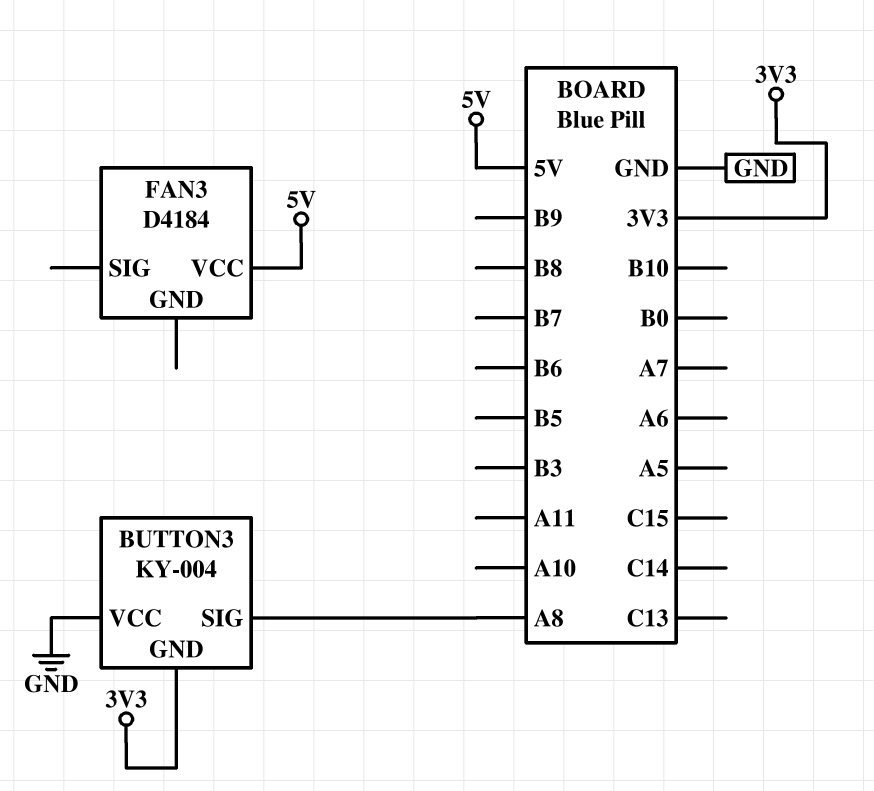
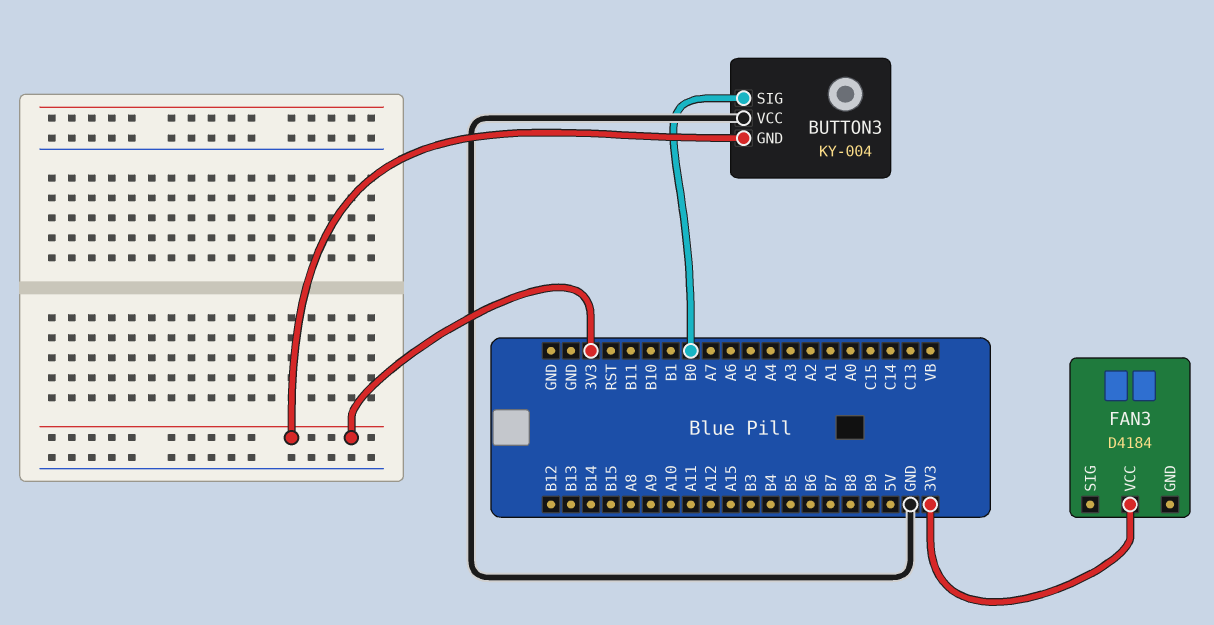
BUTTON3 pin SIG: A8 -> B0
FAN3 pin VCC: 5V -> 3V3

